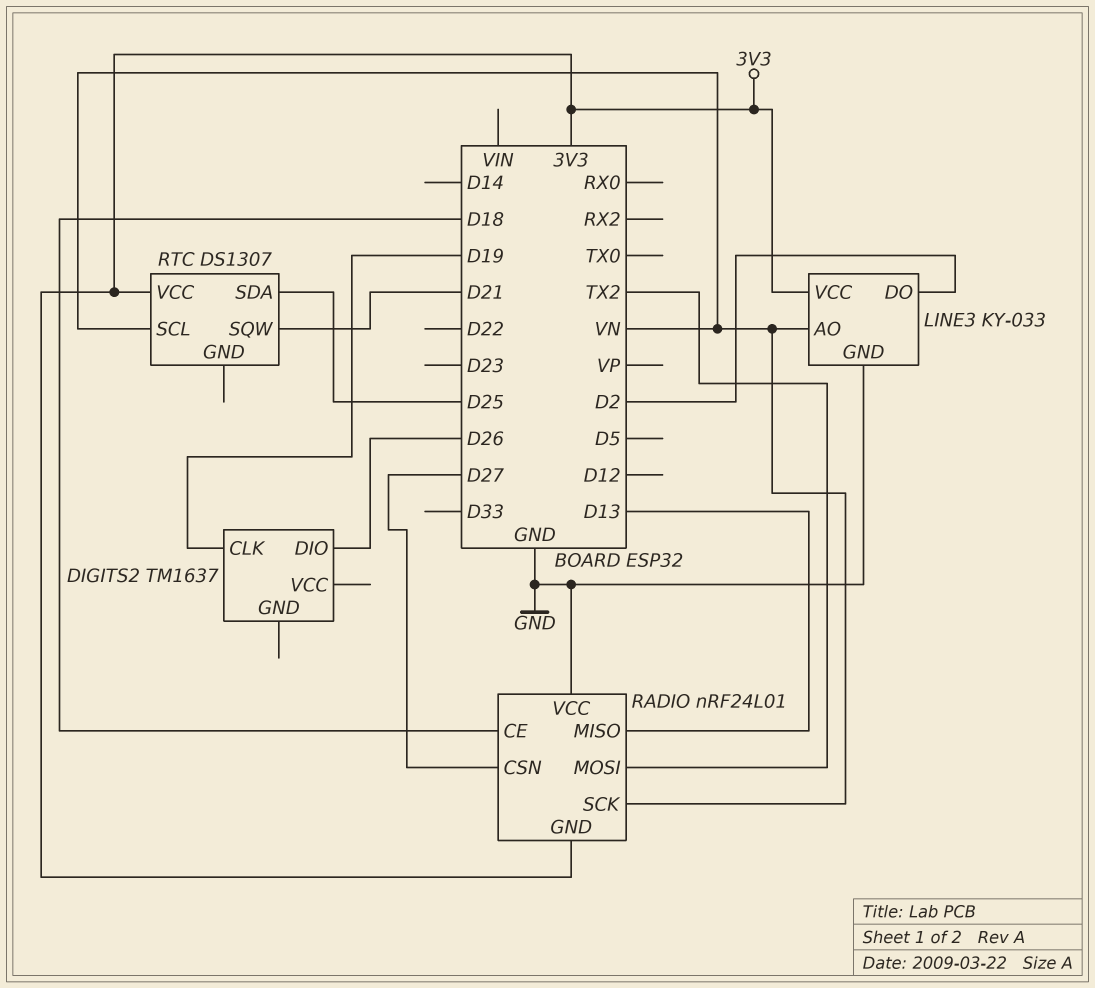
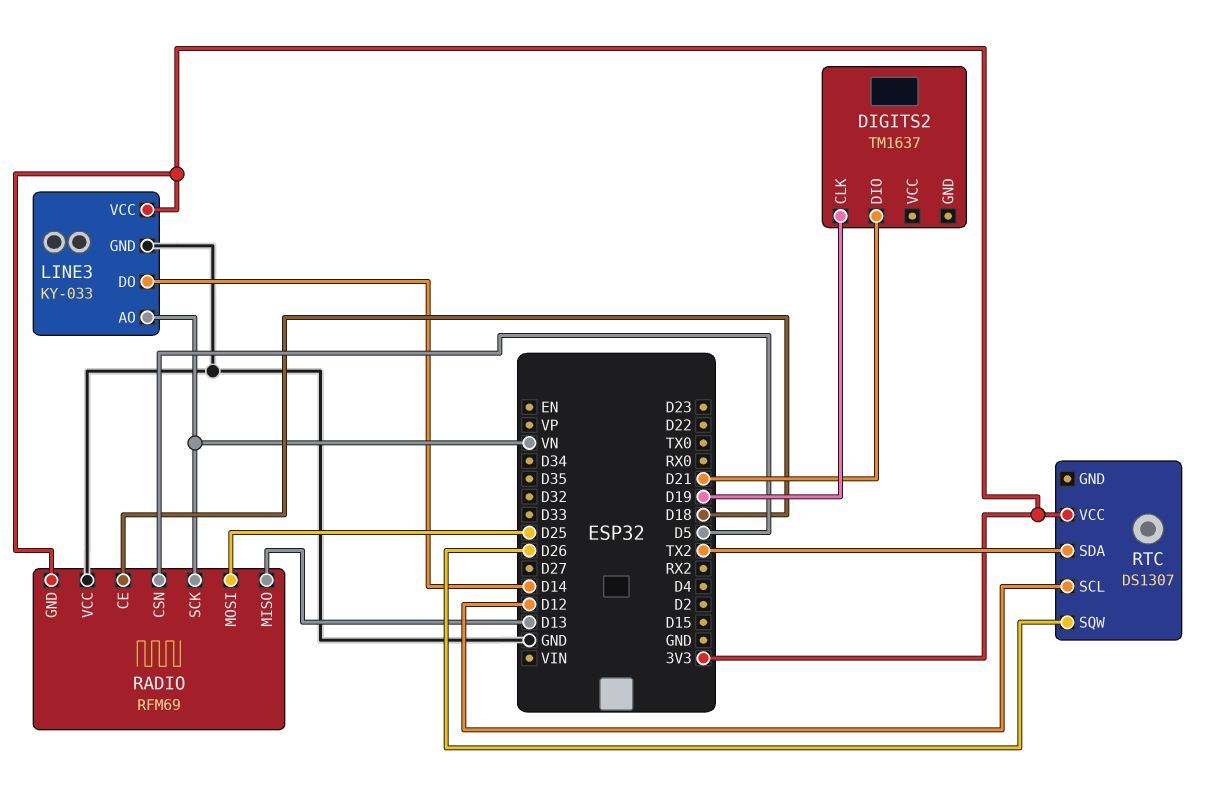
DIGITS2 pin DIO: D26 -> D21
LINE3 pin DO: D2 -> D14
RADIO: nRF24L01 -> RFM69
RADIO pin CSN: D27 -> D5
RADIO pin MOSI: TX2 -> D25
RTC pin SCL: VN -> D12
RTC pin SDA: D25 -> TX2
RTC pin SQW: D21 -> D26

